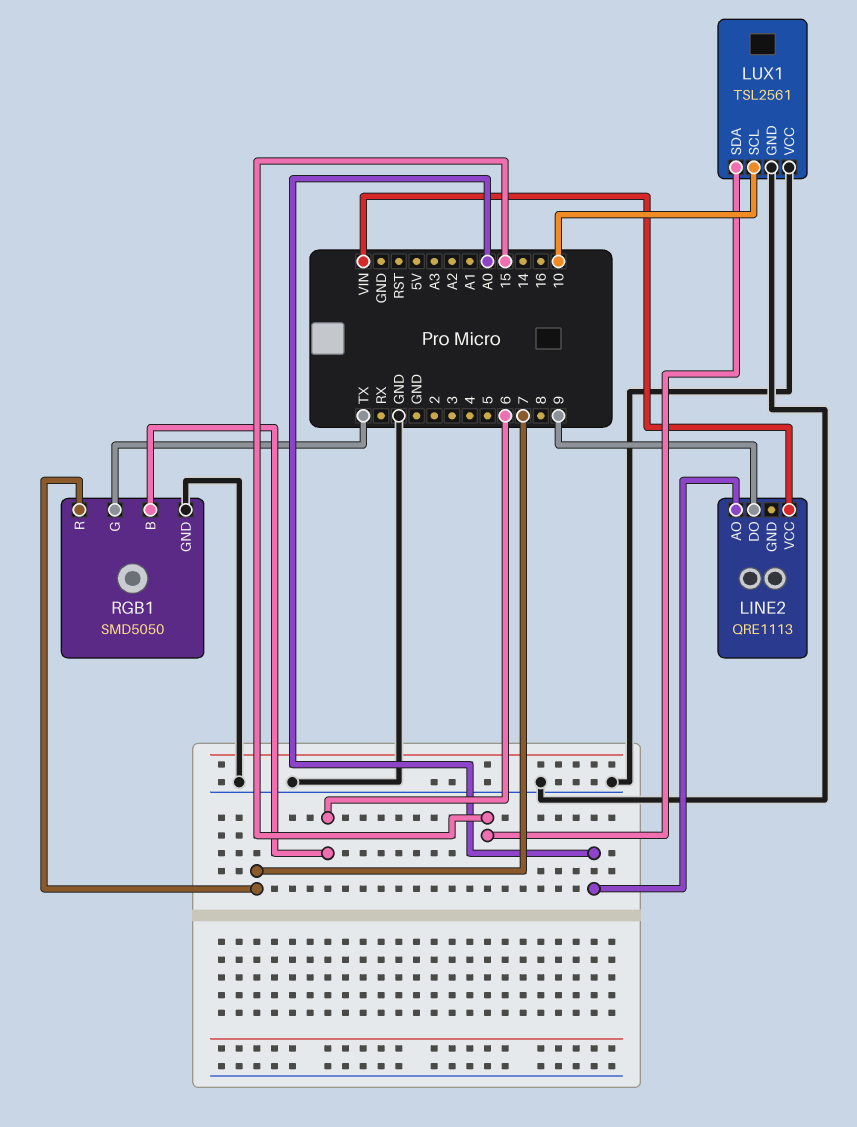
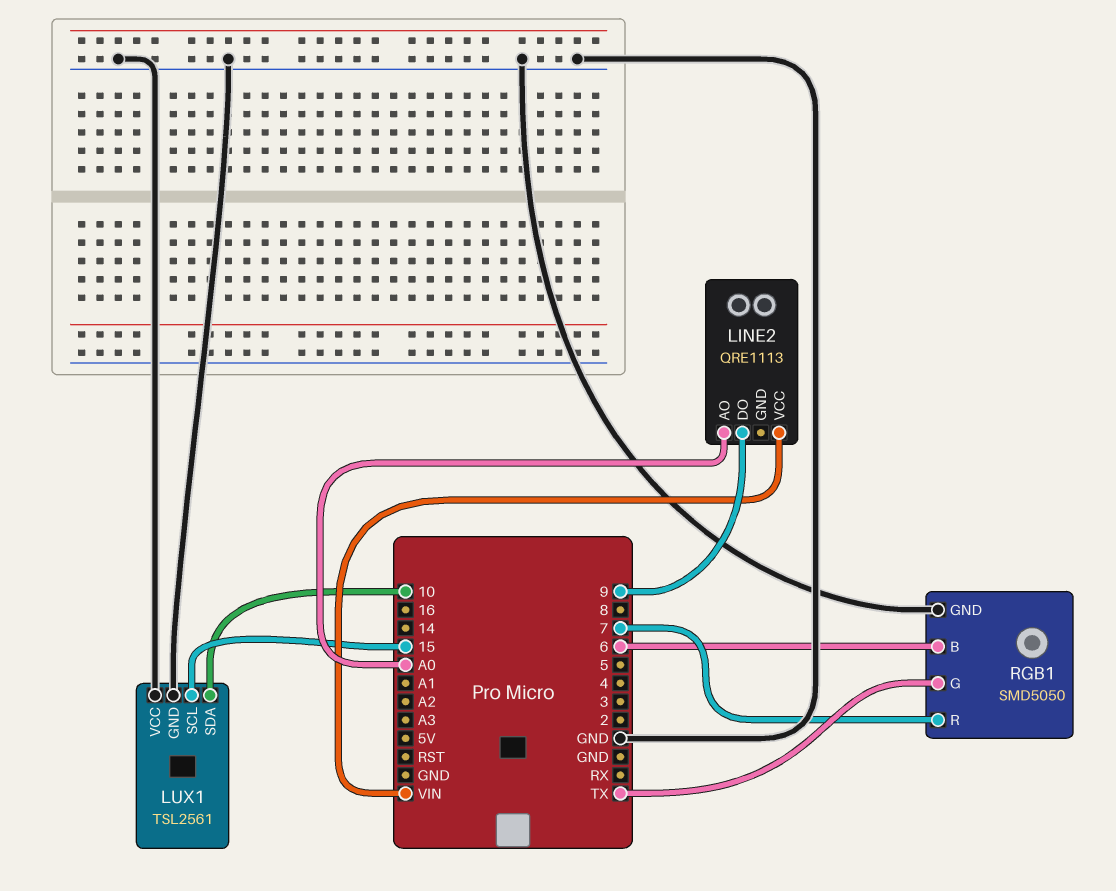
LUX1 pin SCL: 10 -> 15
LUX1 pin SDA: 15 -> 10

